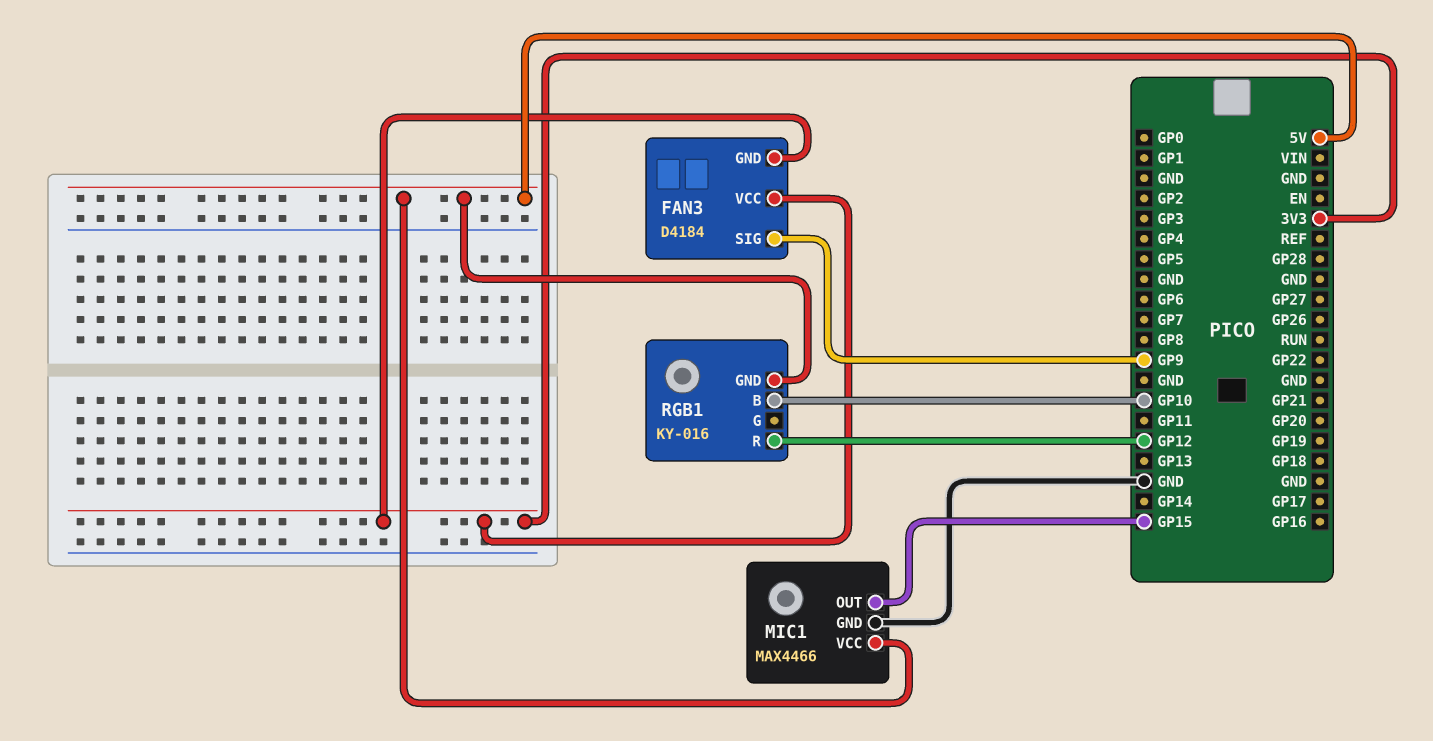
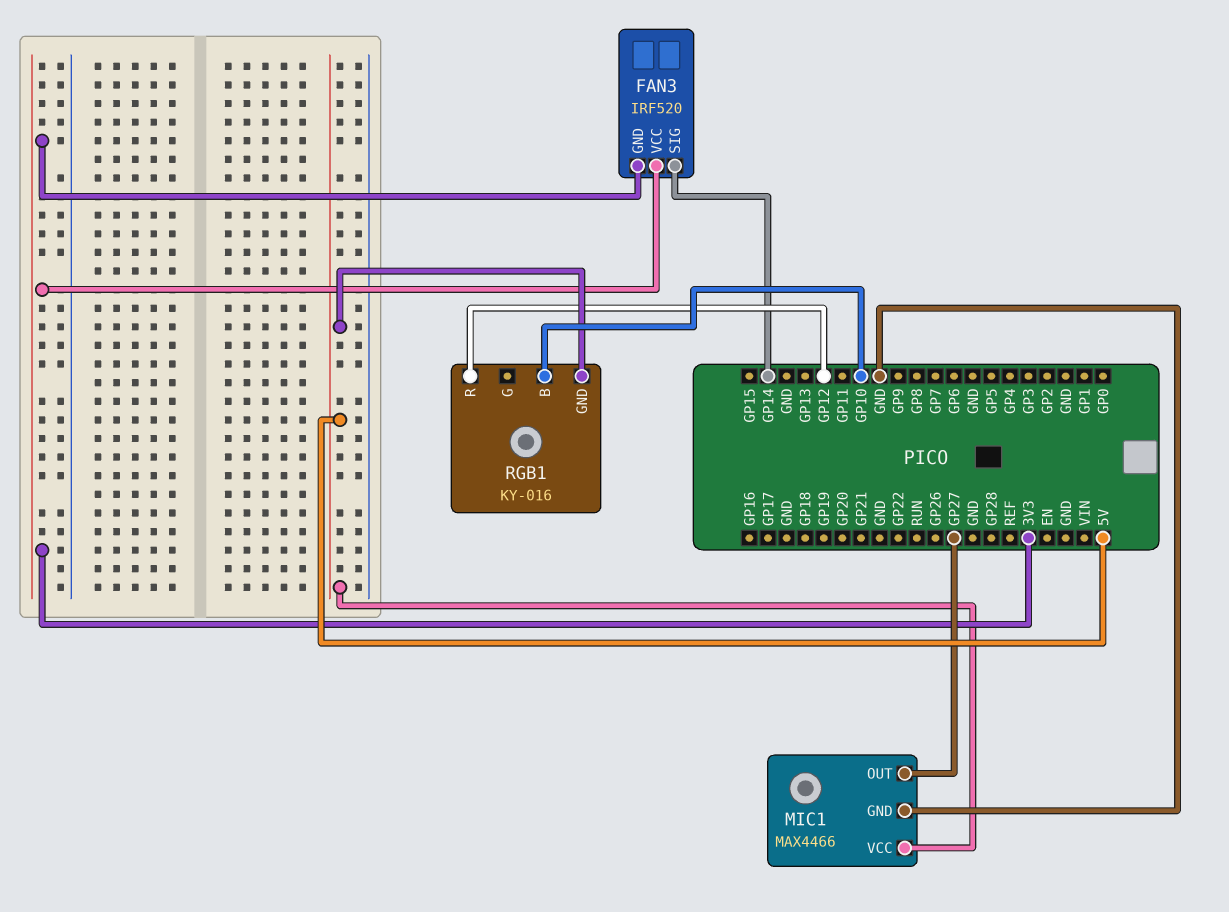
FAN3: D4184 -> IRF520
FAN3 pin SIG: GP9 -> GP14
MIC1 pin OUT: GP15 -> GP27

